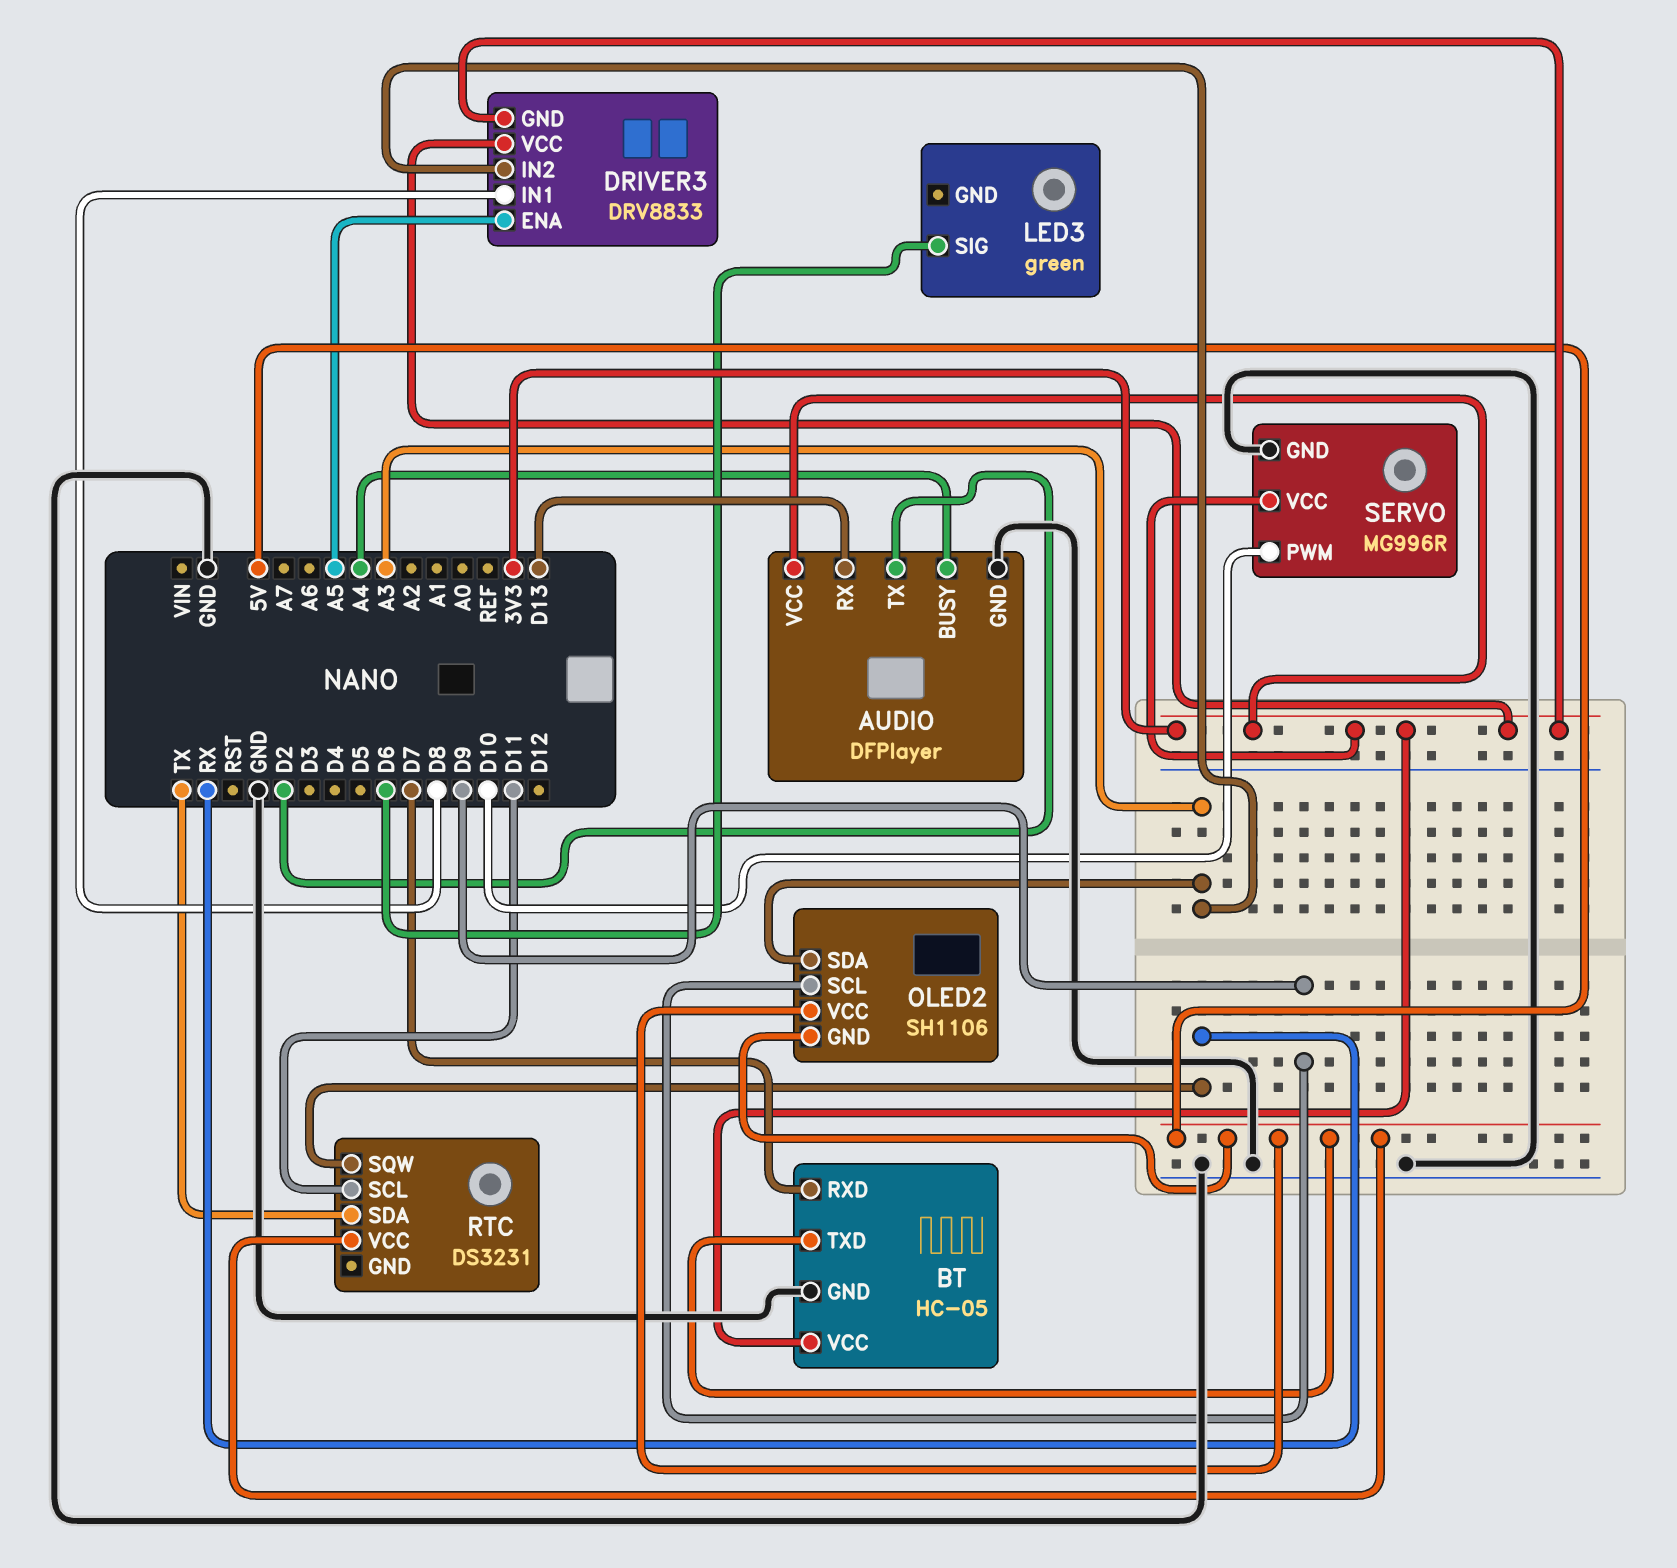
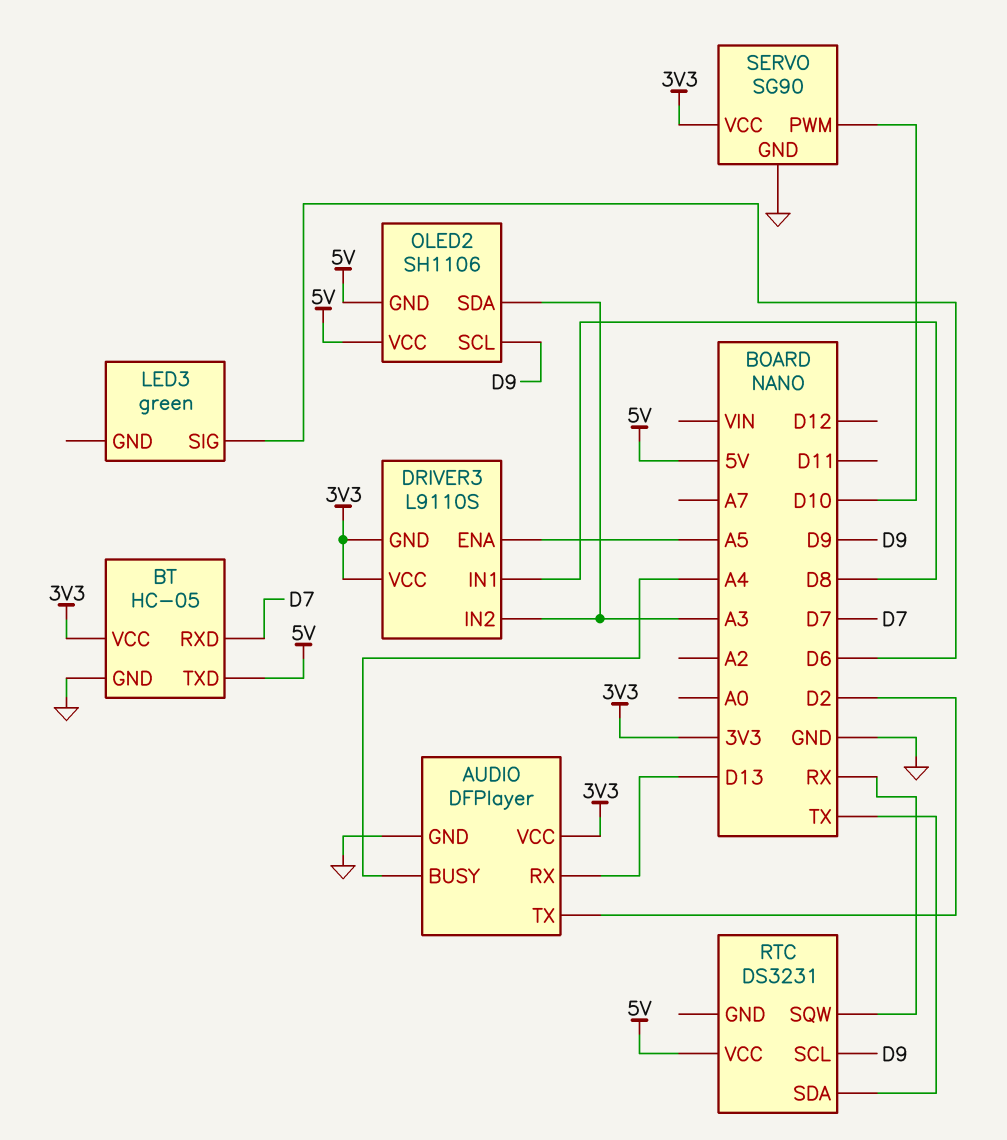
DRIVER3: DRV8833 -> L9110S
RTC pin SCL: D11 -> D9
SERVO: MG996R -> SG90

